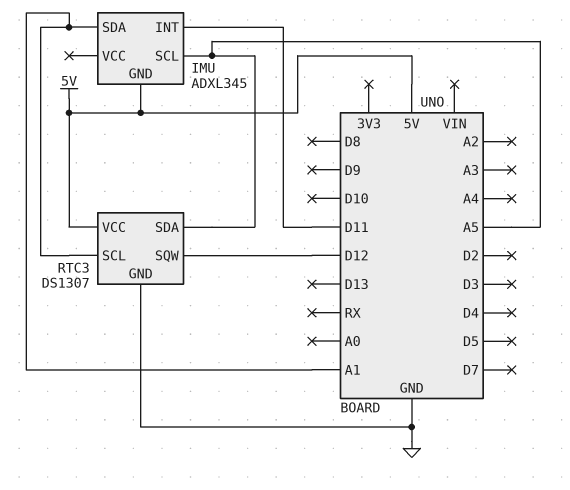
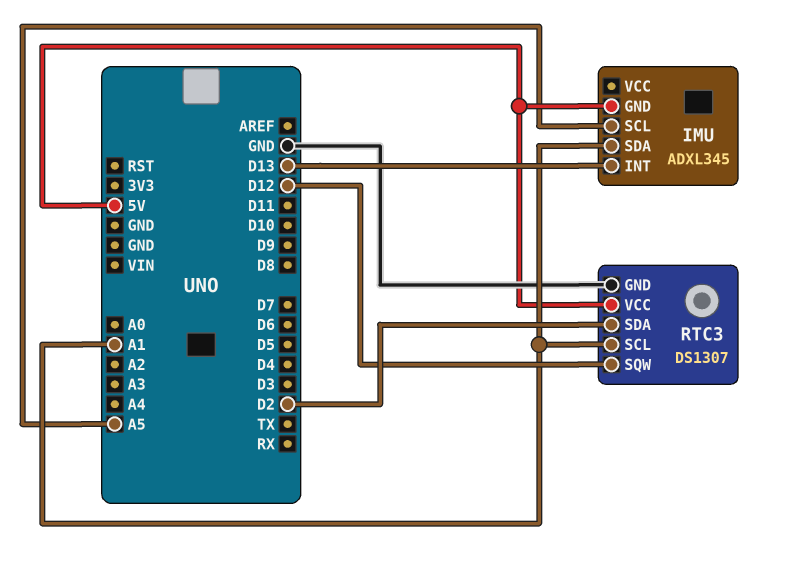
IMU pin INT: D11 -> D13
RTC3 pin SDA: A5 -> D2

